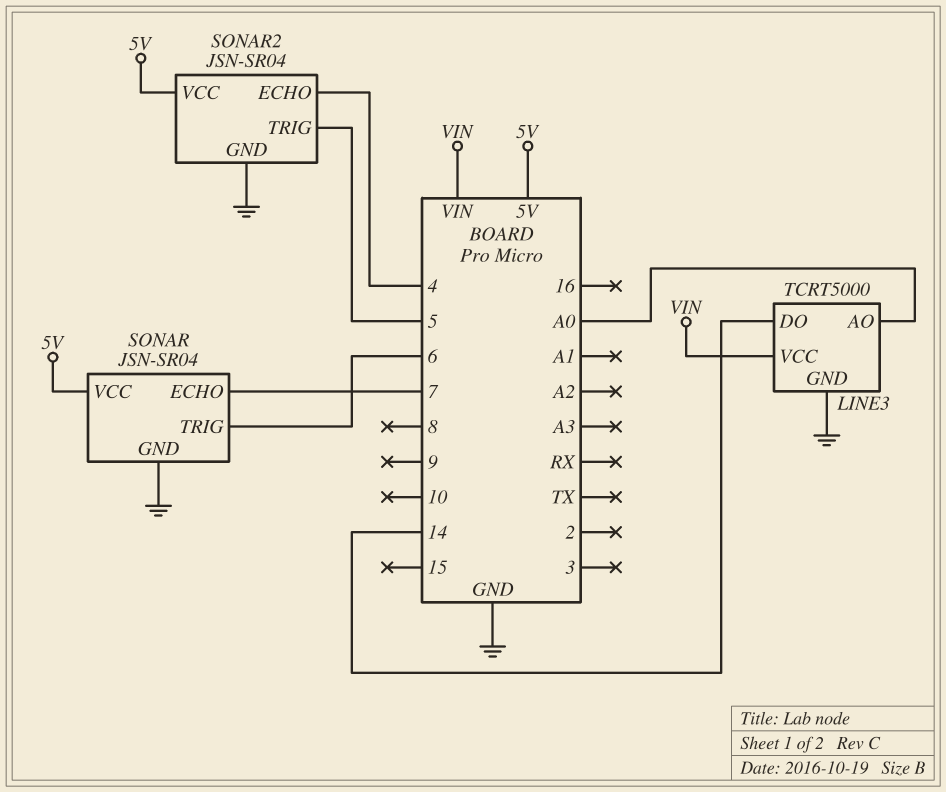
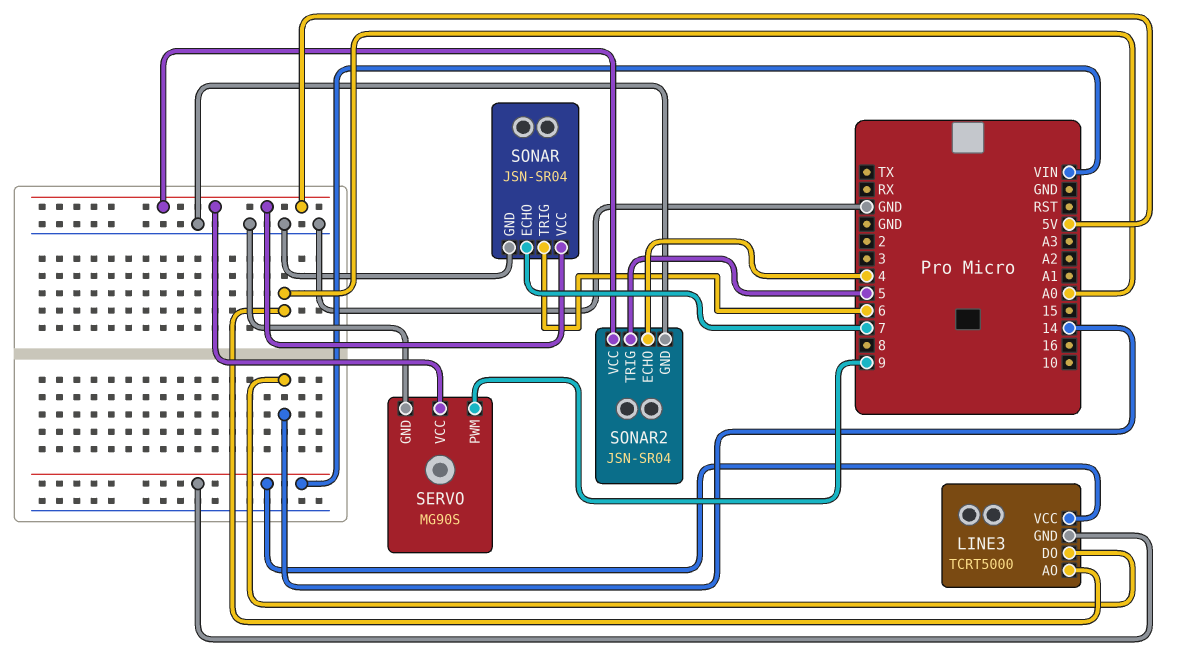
LINE3 pin GND: GND -> VIN
SERVO: none -> MG90S
SERVO pin GND: none -> GND
SERVO pin PWM: none -> 9
SERVO pin VCC: none -> 5V

